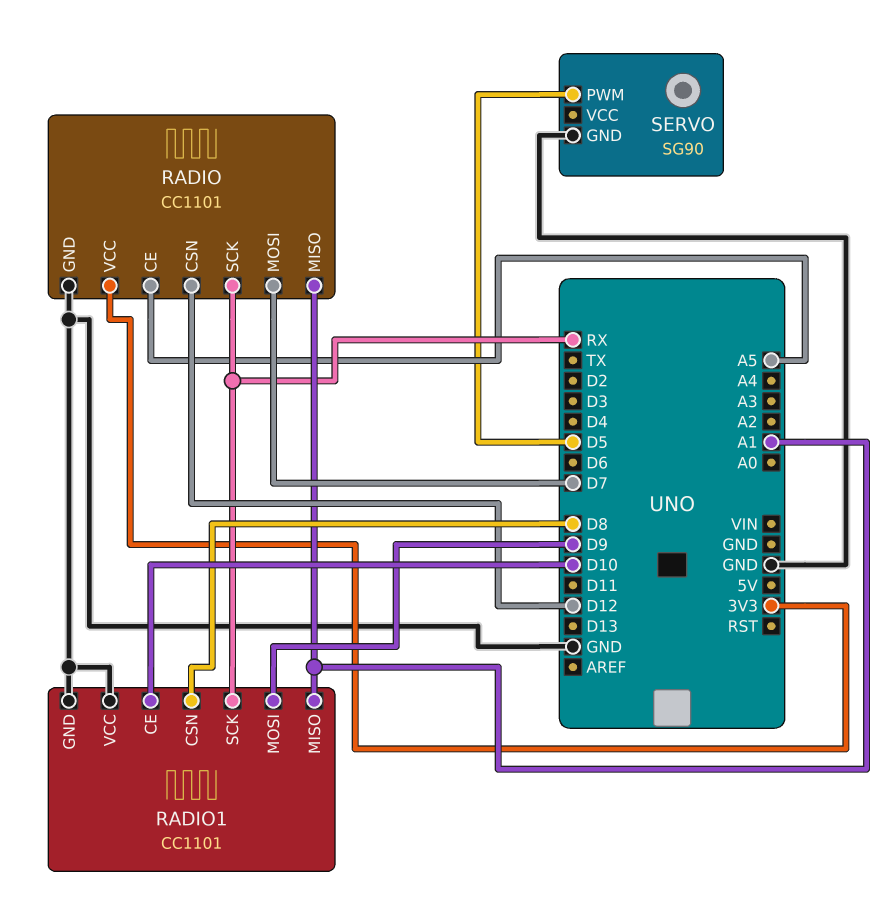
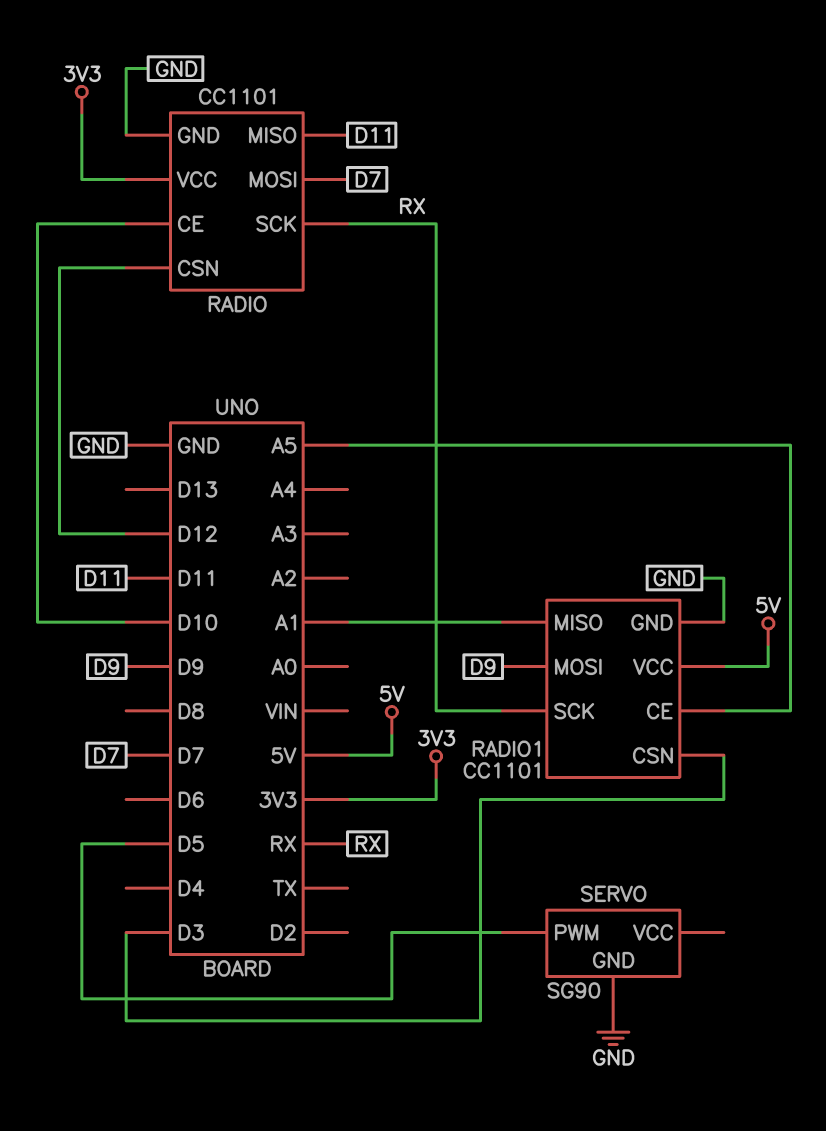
RADIO pin CE: A5 -> D10
RADIO pin MISO: A1 -> D11
RADIO1 pin CE: D10 -> A5
RADIO1 pin CSN: D8 -> D3
RADIO1 pin VCC: GND -> 5V

